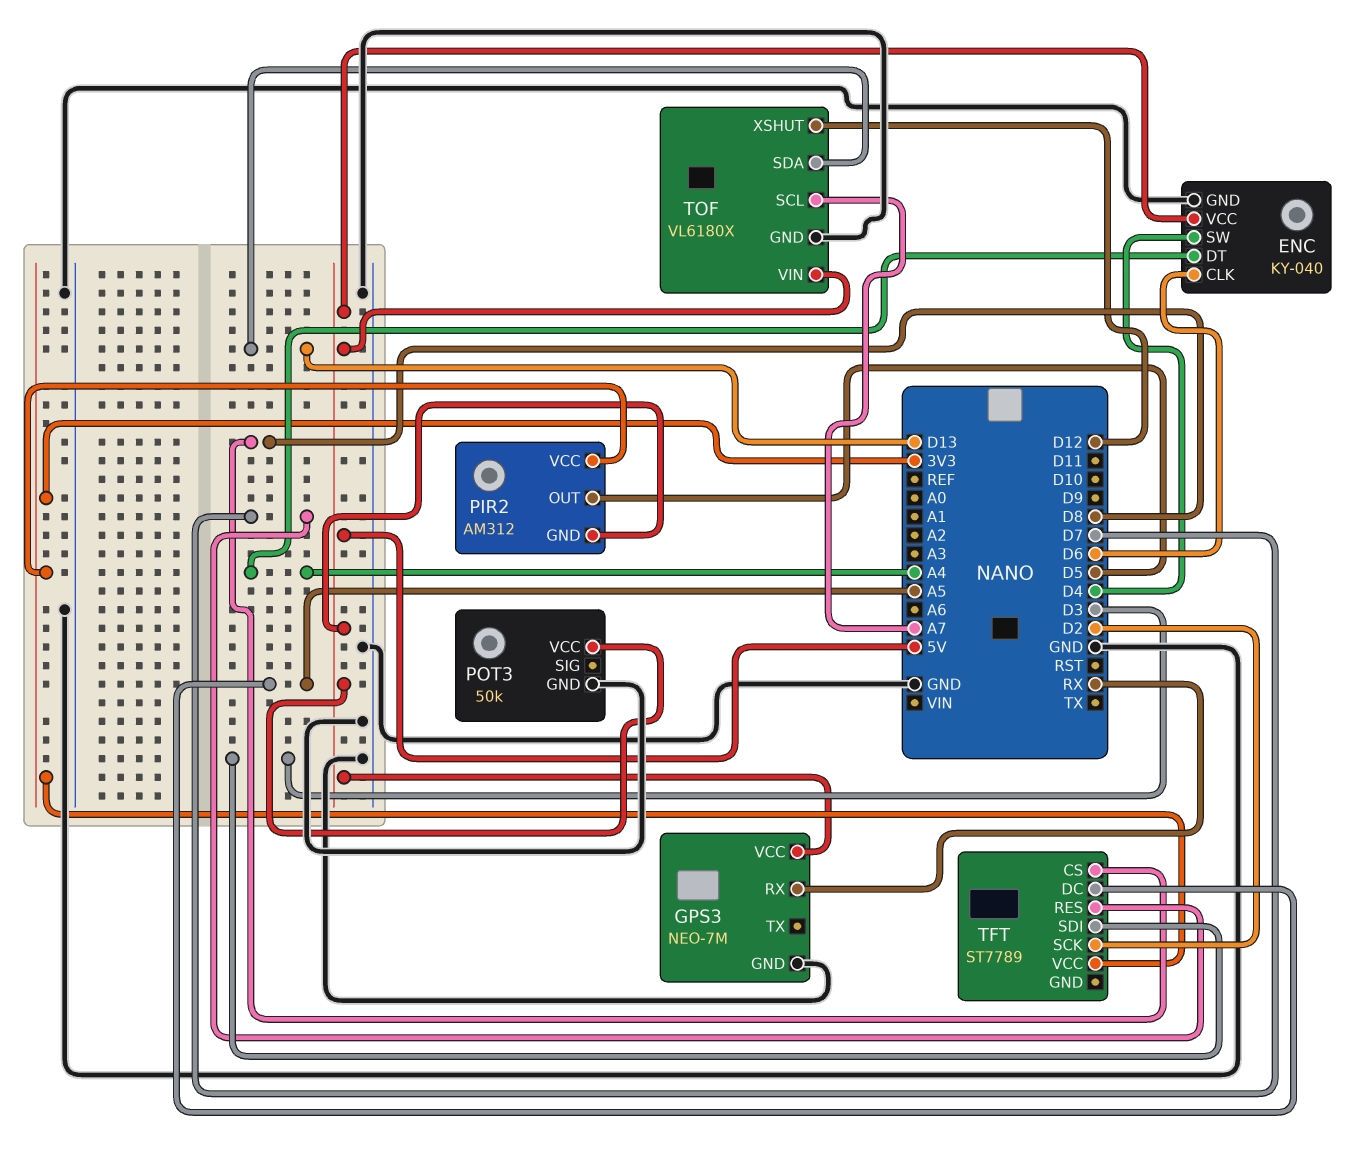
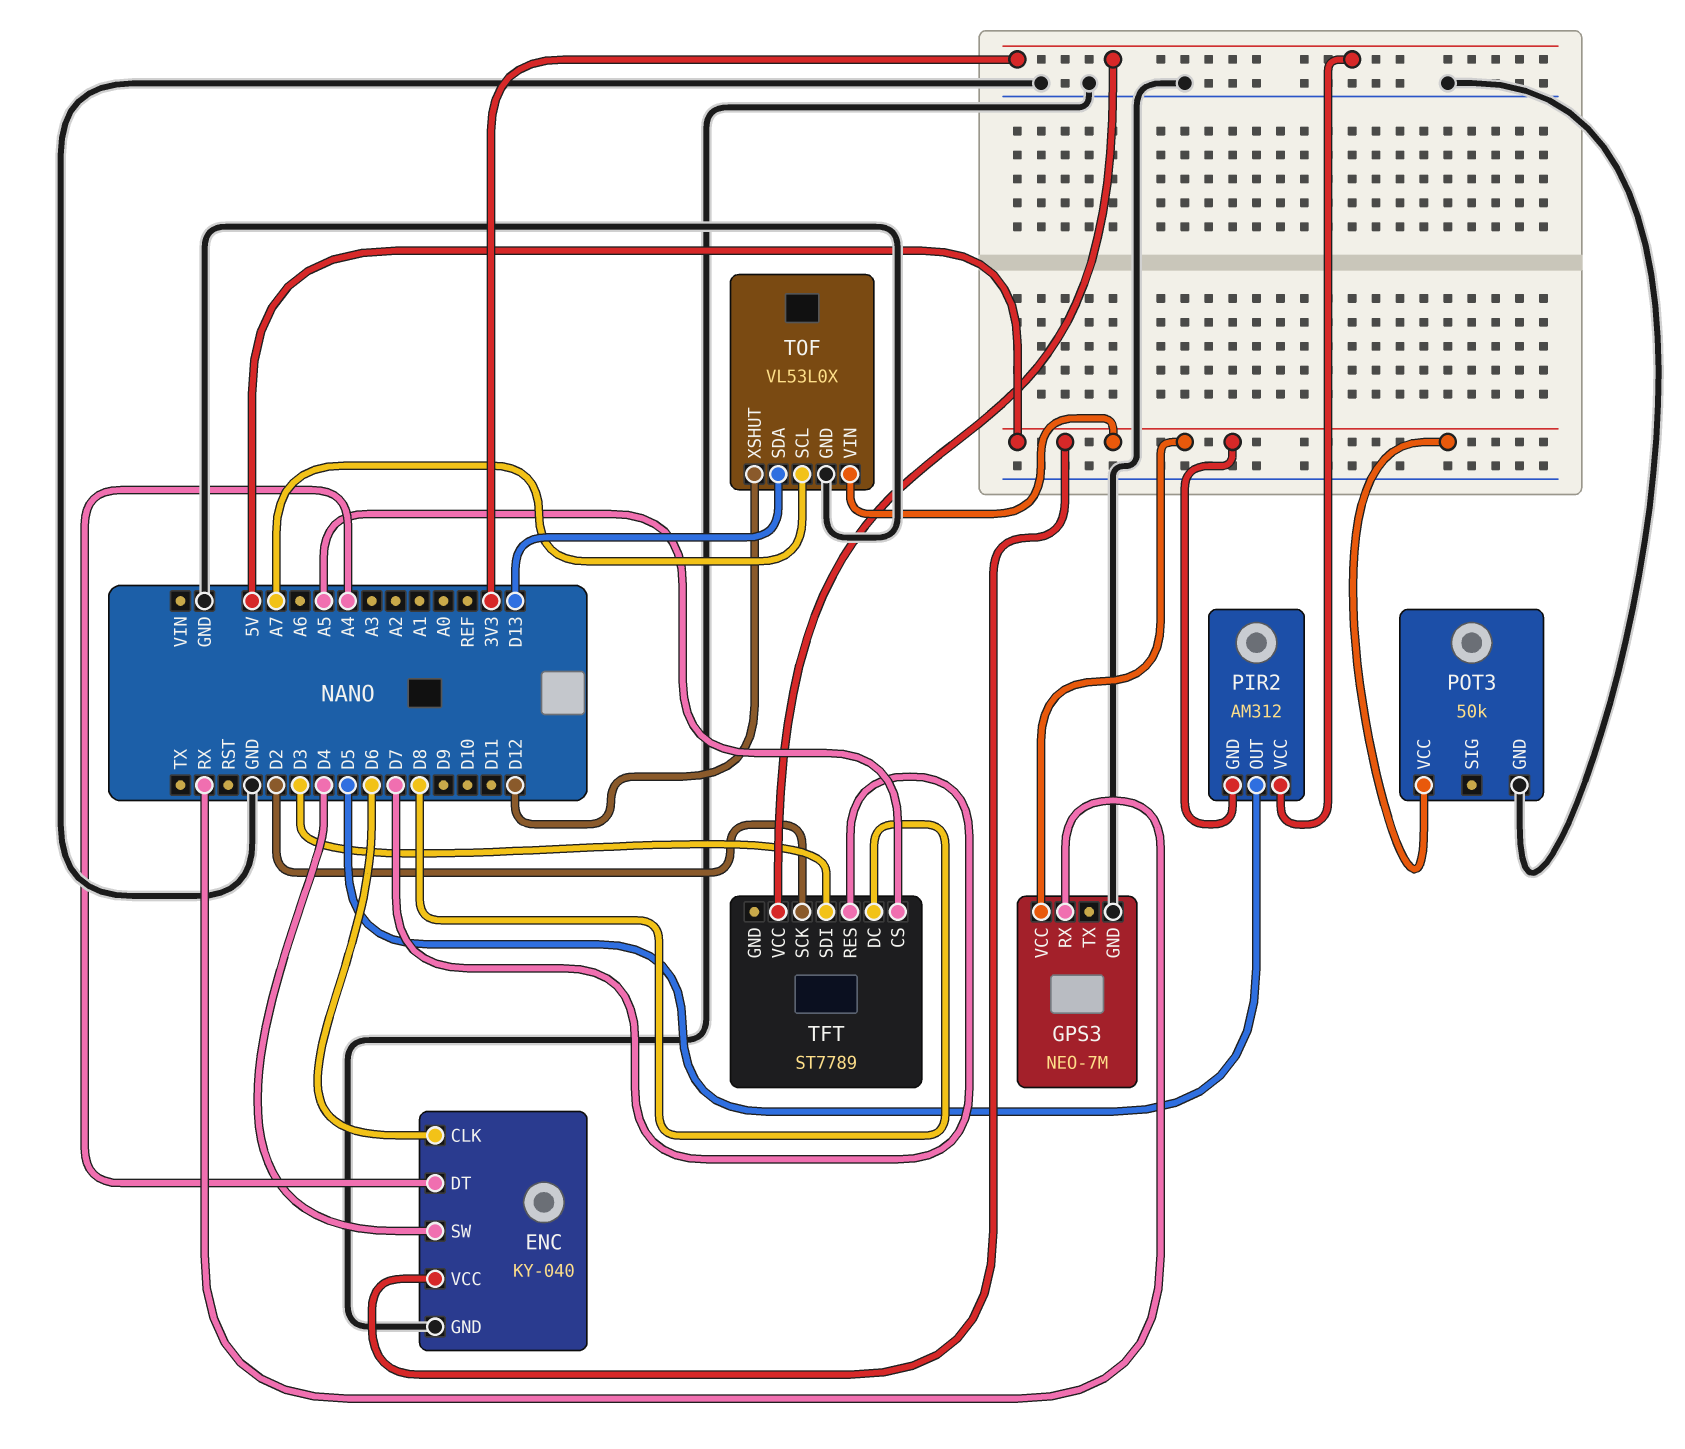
TFT pin CS: D8 -> A5
TFT pin DC: A5 -> D8
TOF: VL6180X -> VL53L0X

